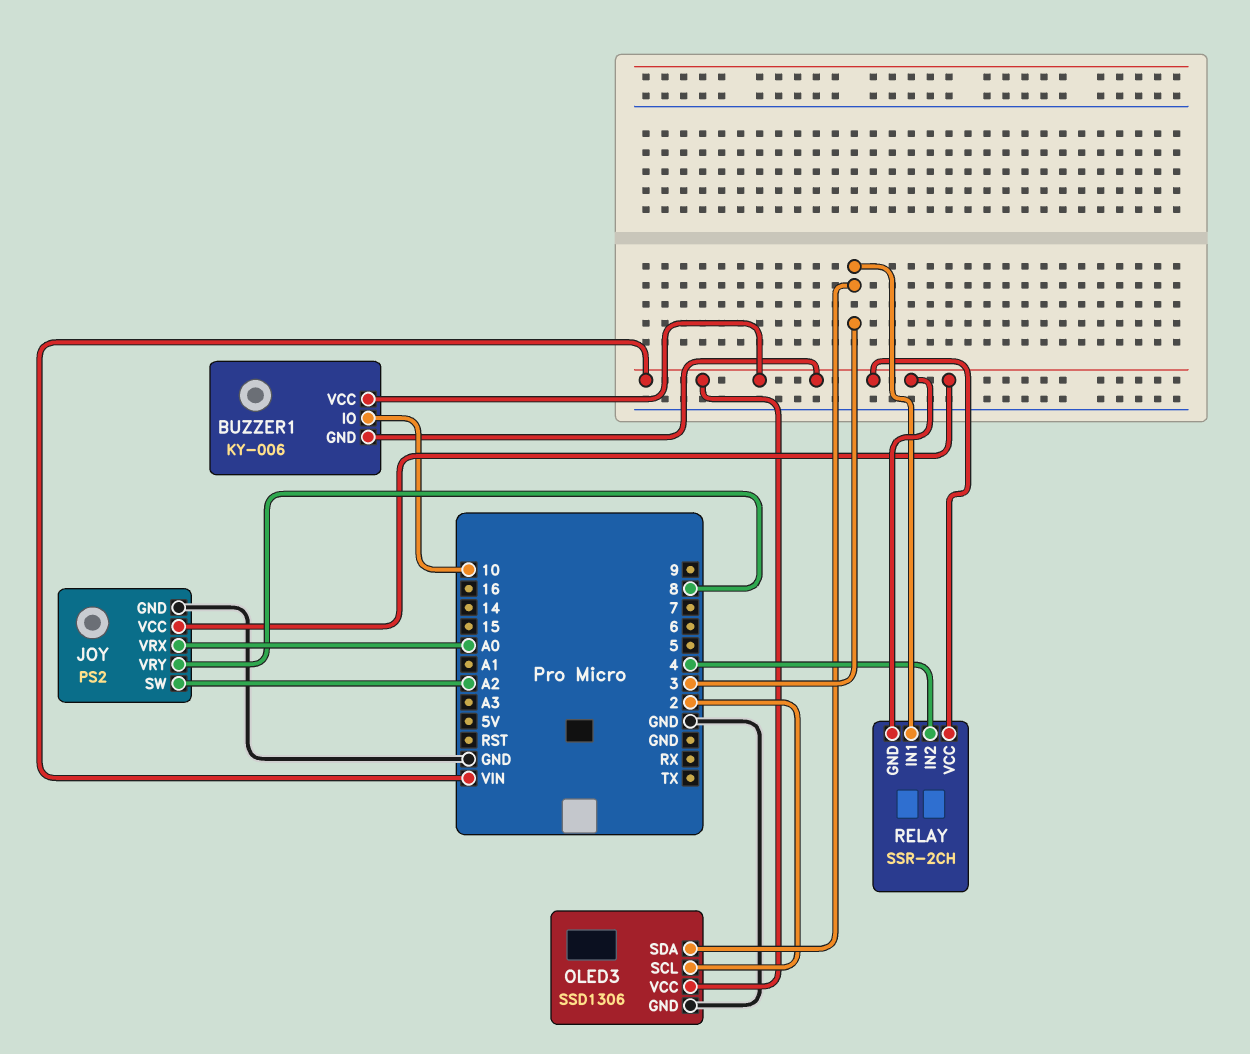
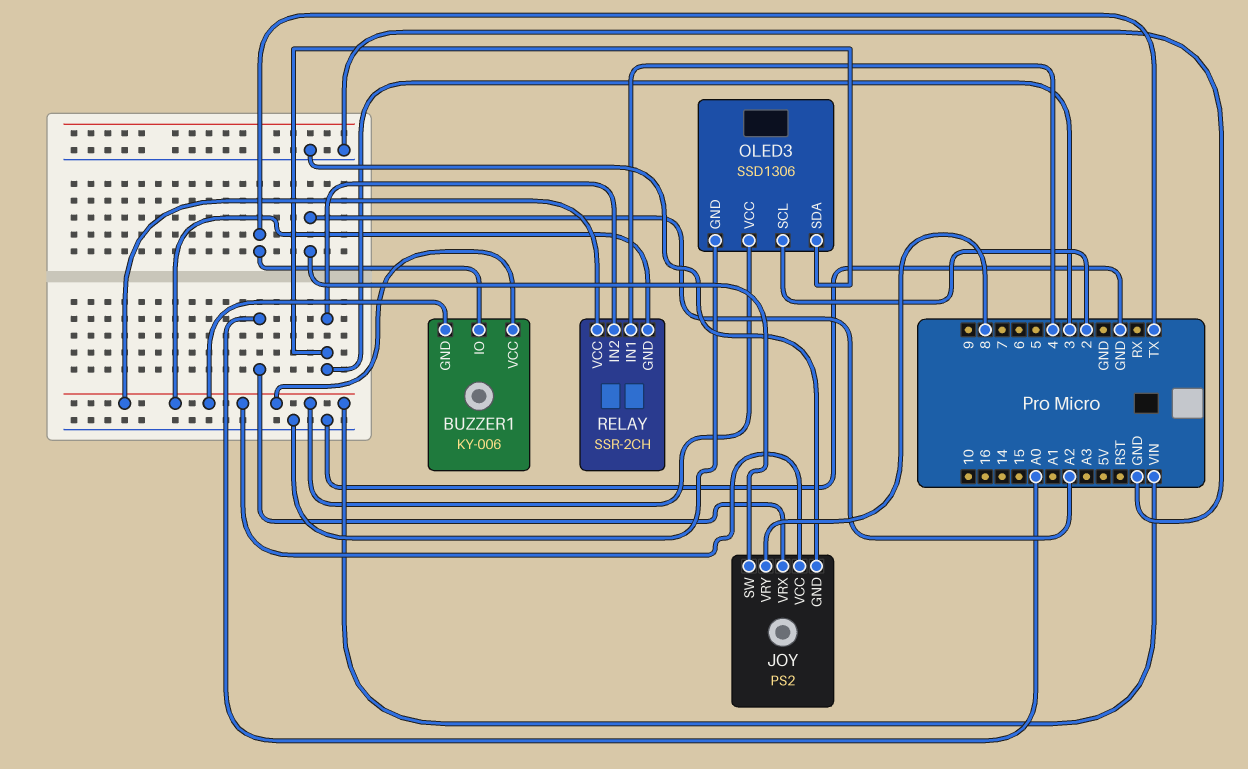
BUZZER1 pin IO: 10 -> TX
RELAY pin IN1: 3 -> 4
RELAY pin IN2: 4 -> 3

